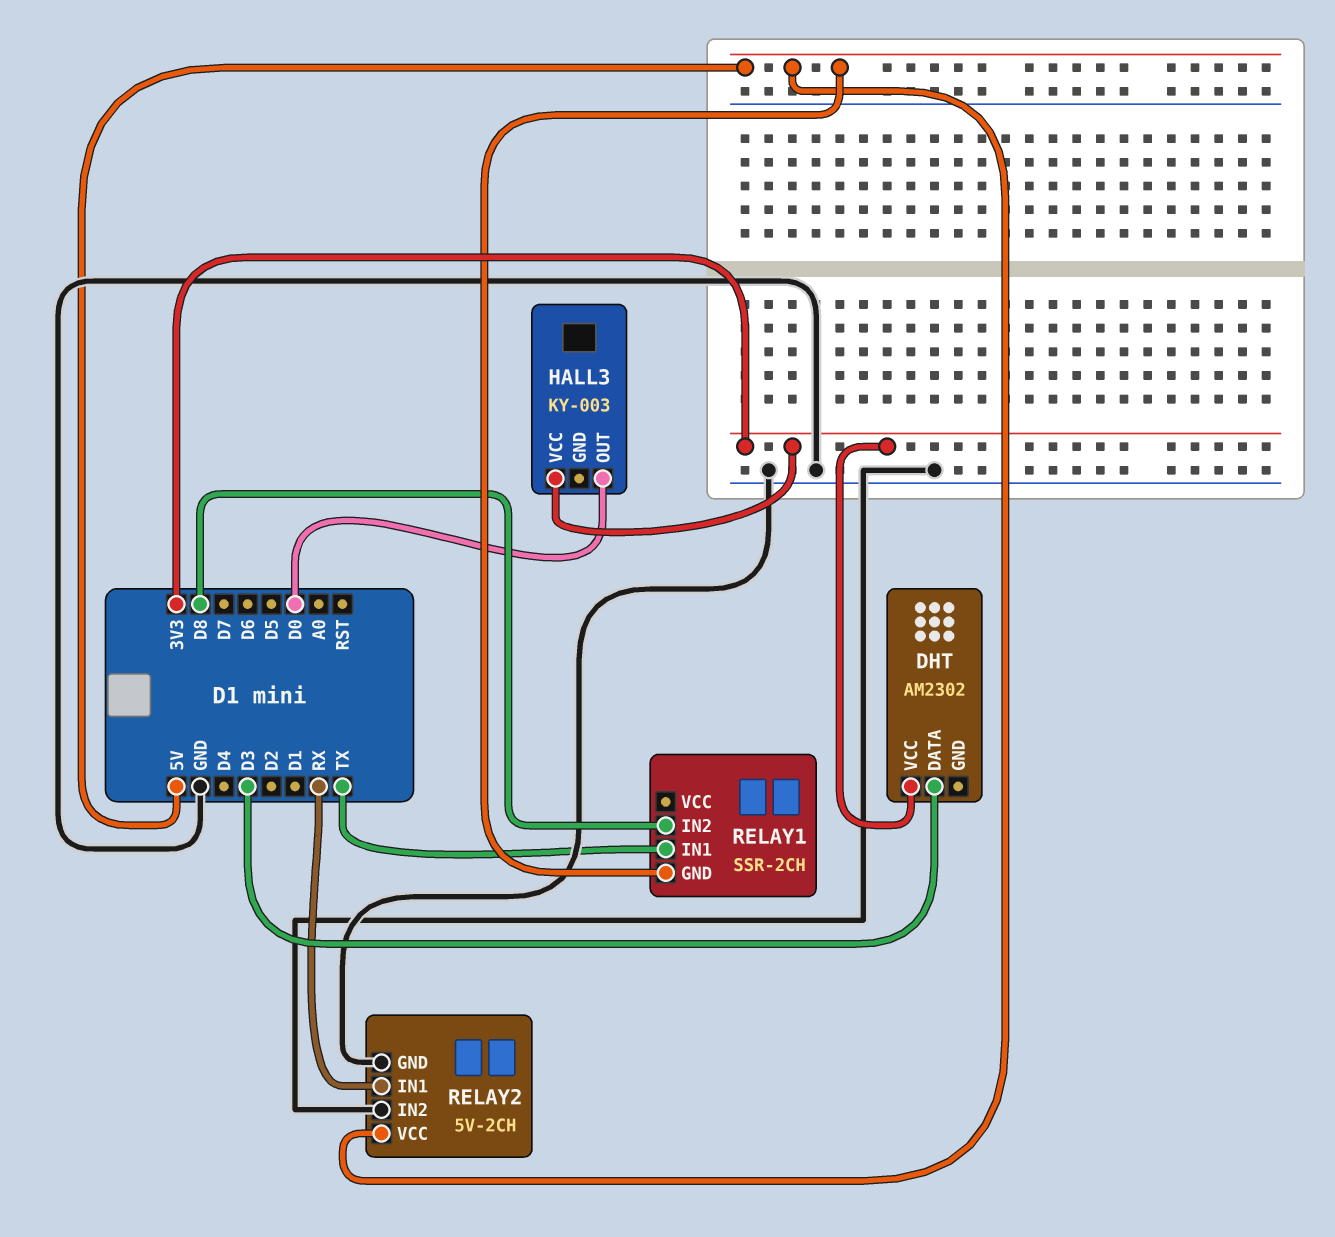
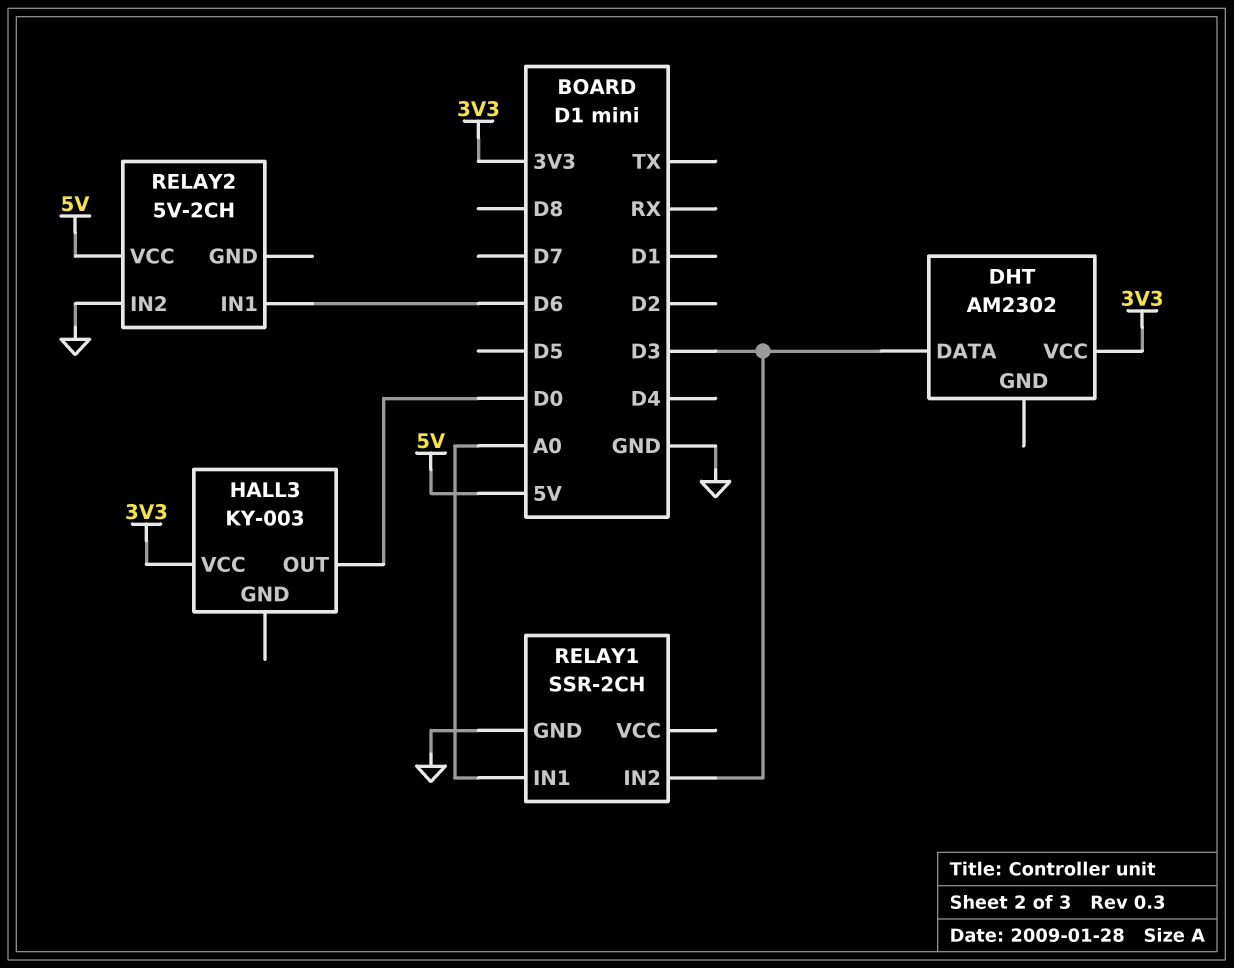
RELAY1 pin GND: 5V -> GND
RELAY1 pin IN1: TX -> A0
RELAY1 pin IN2: D8 -> D3
RELAY2 pin GND: GND -> none
RELAY2 pin IN1: RX -> D6

